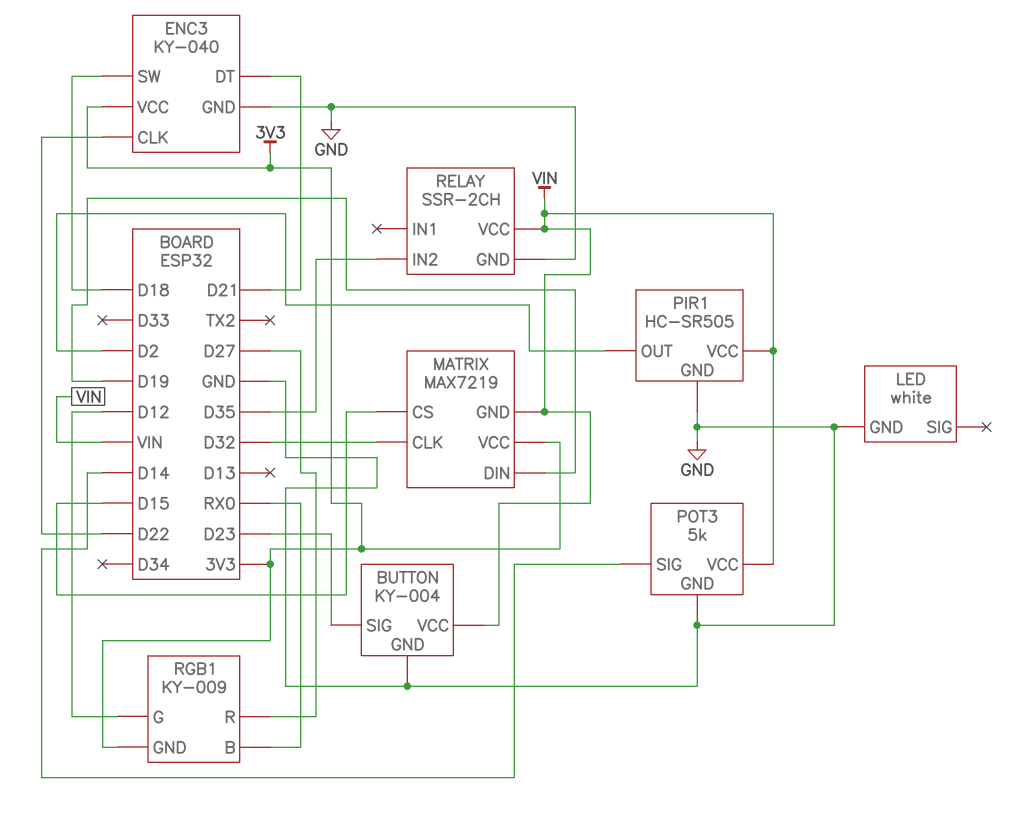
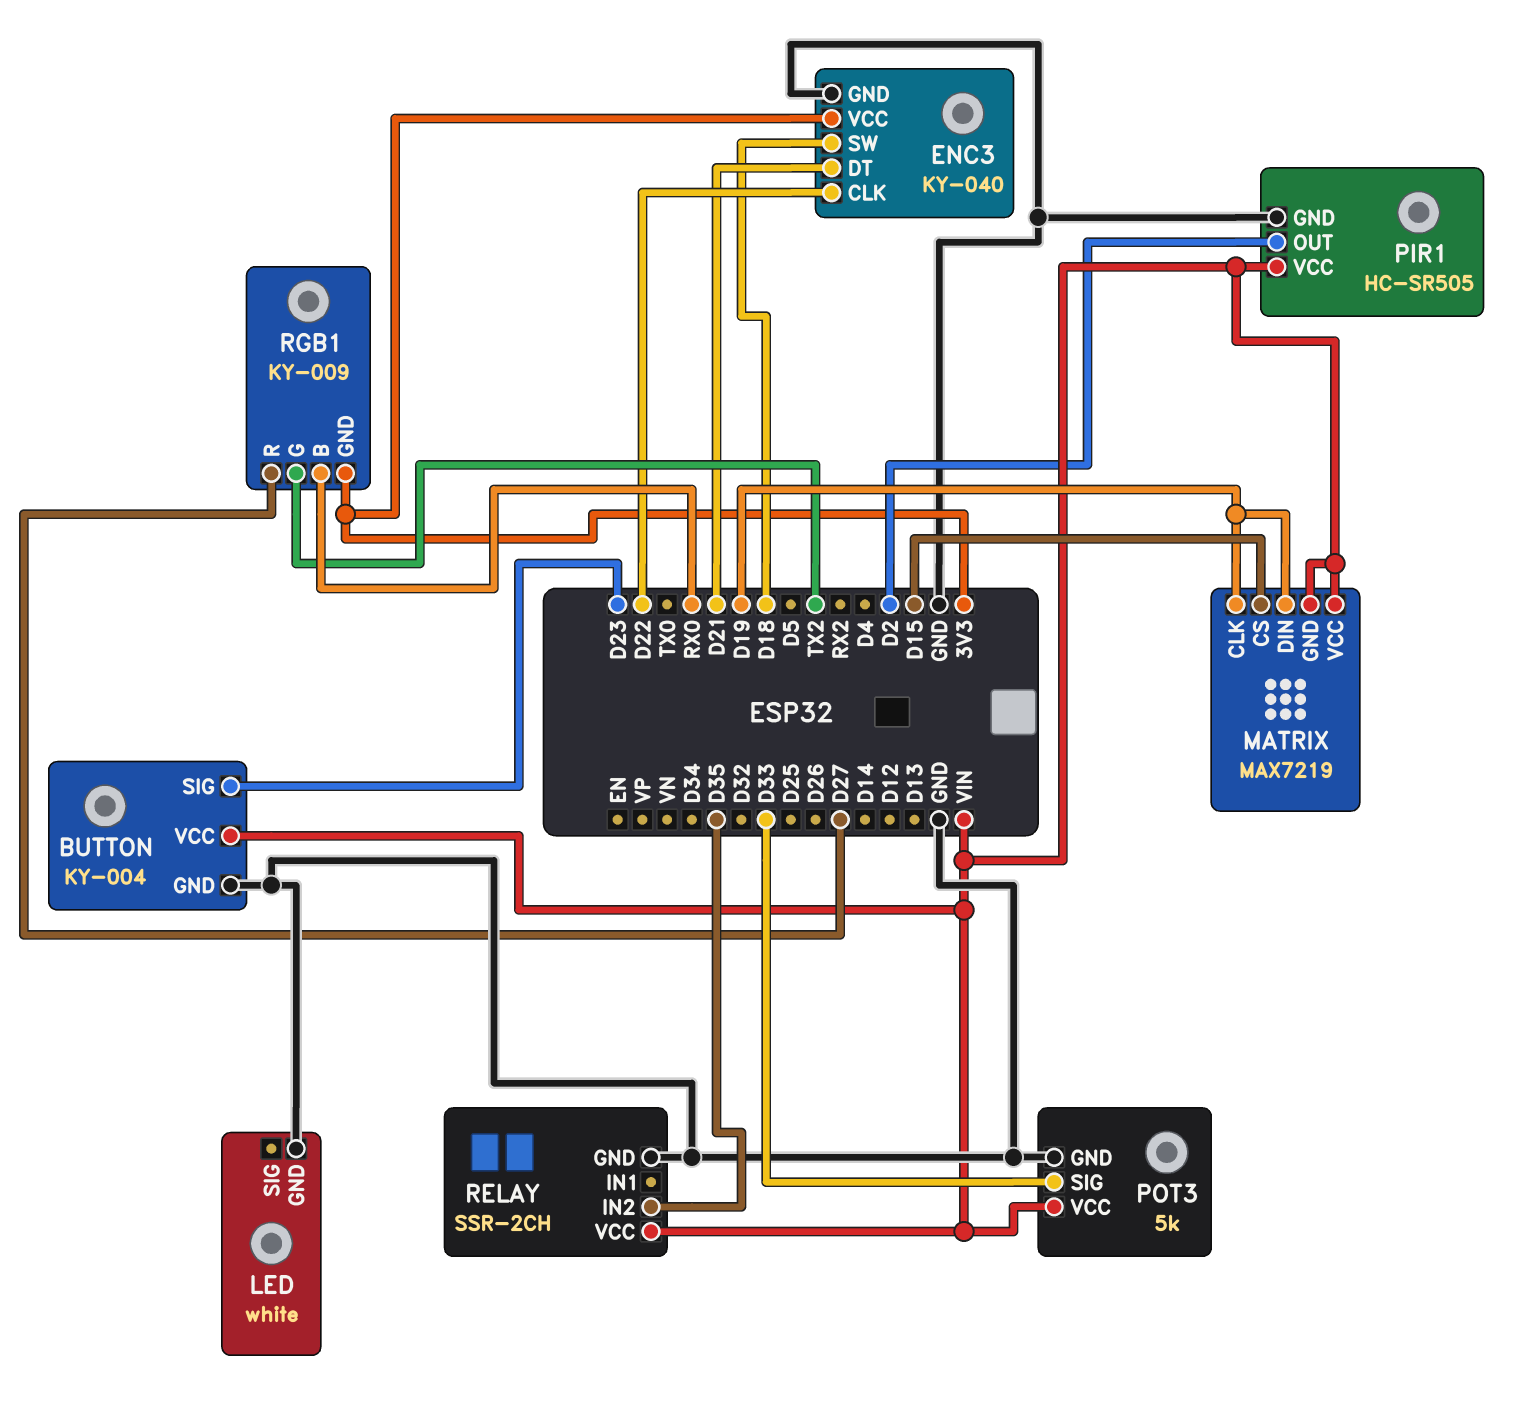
MATRIX pin CLK: D32 -> D19
MATRIX pin VCC: 3V3 -> VIN
POT3 pin SIG: D14 -> D33
RGB1 pin G: D12 -> TX2

